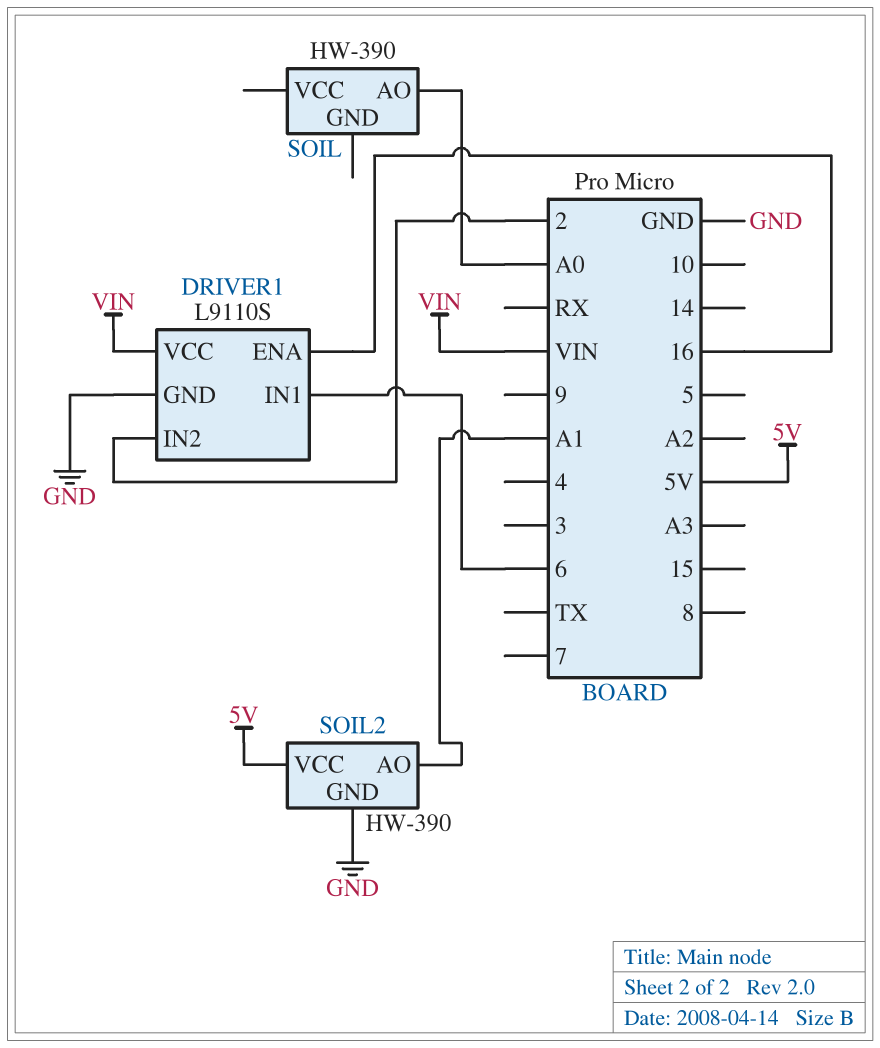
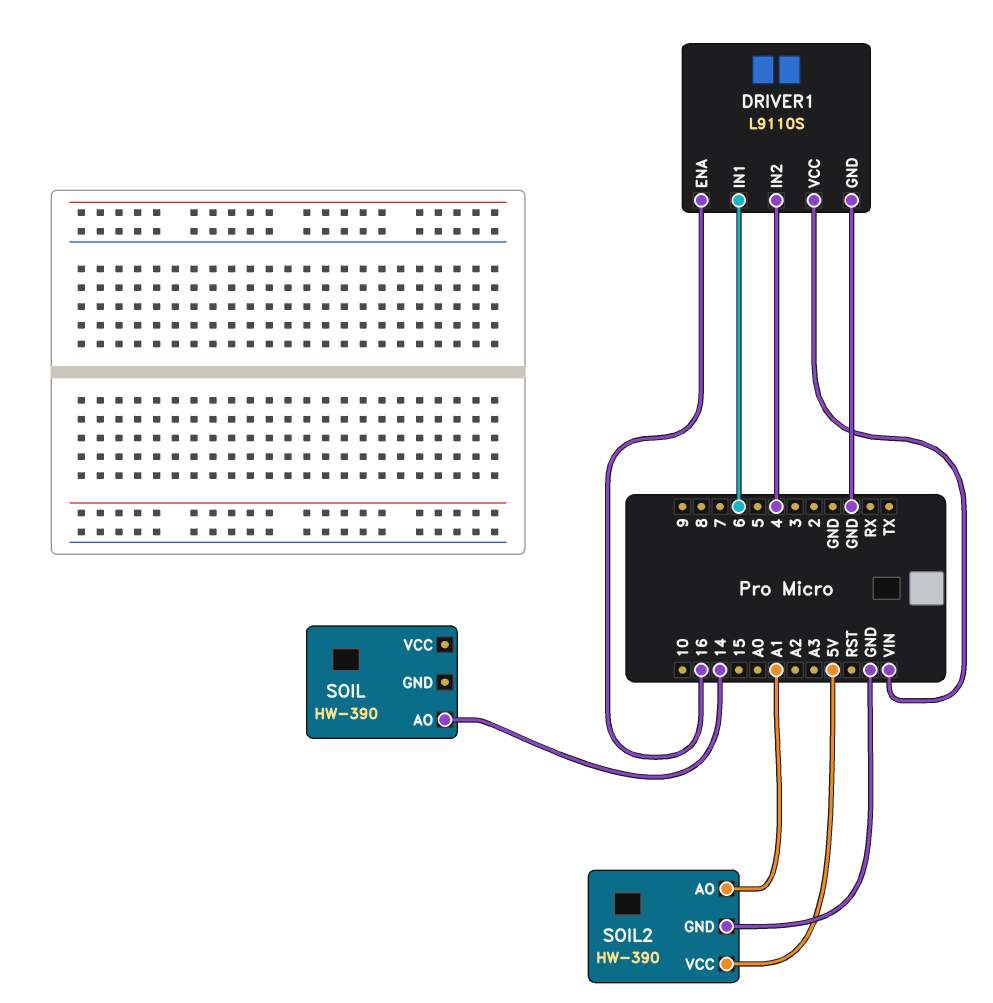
DRIVER1 pin IN2: 2 -> 4
SOIL pin AO: A0 -> 14

